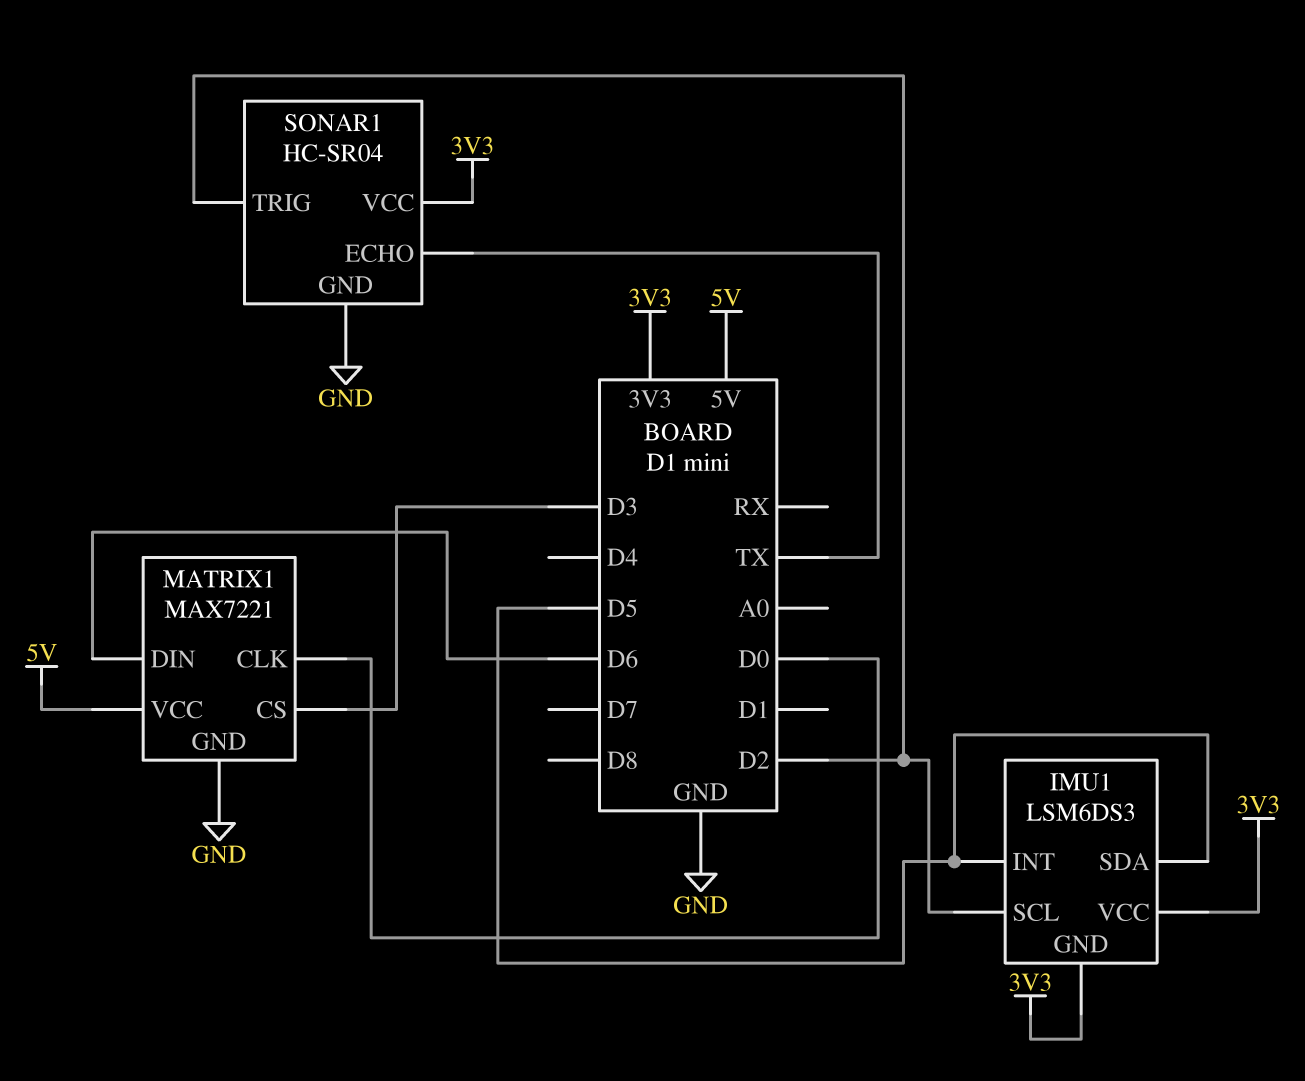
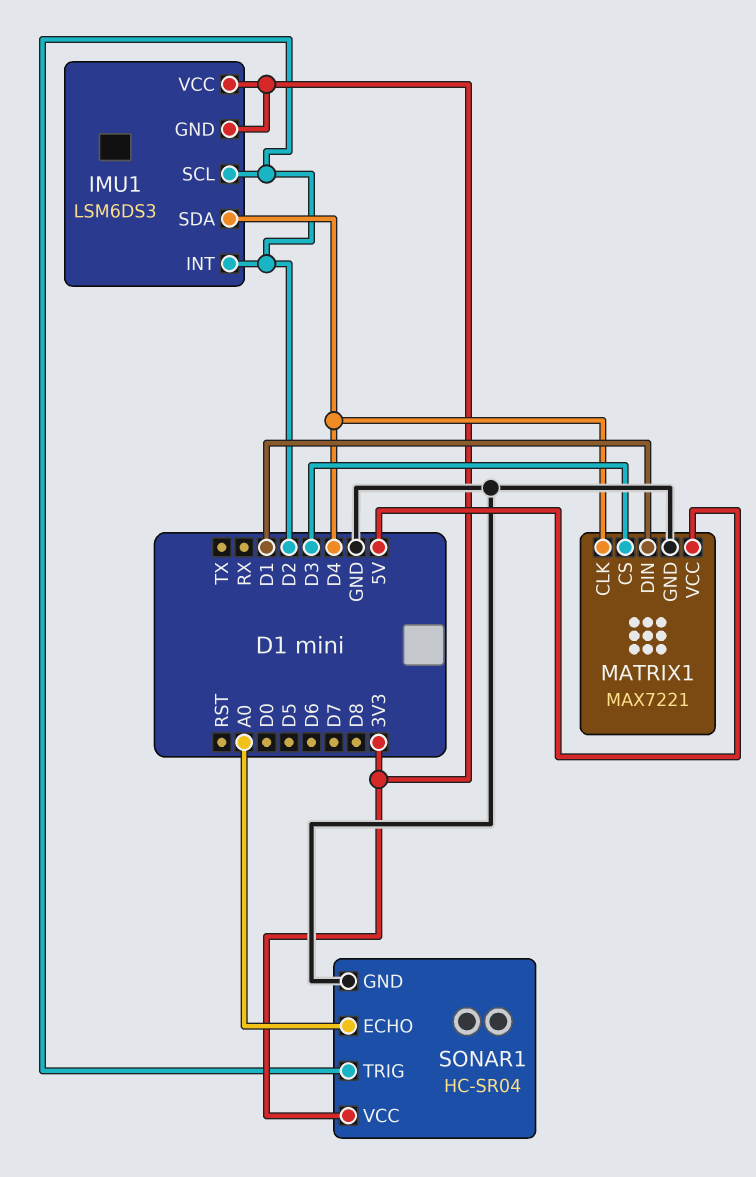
IMU1 pin INT: D5 -> D2
IMU1 pin SDA: D5 -> D4
MATRIX1 pin CLK: D0 -> D4
MATRIX1 pin DIN: D6 -> D1
SONAR1 pin ECHO: TX -> A0

